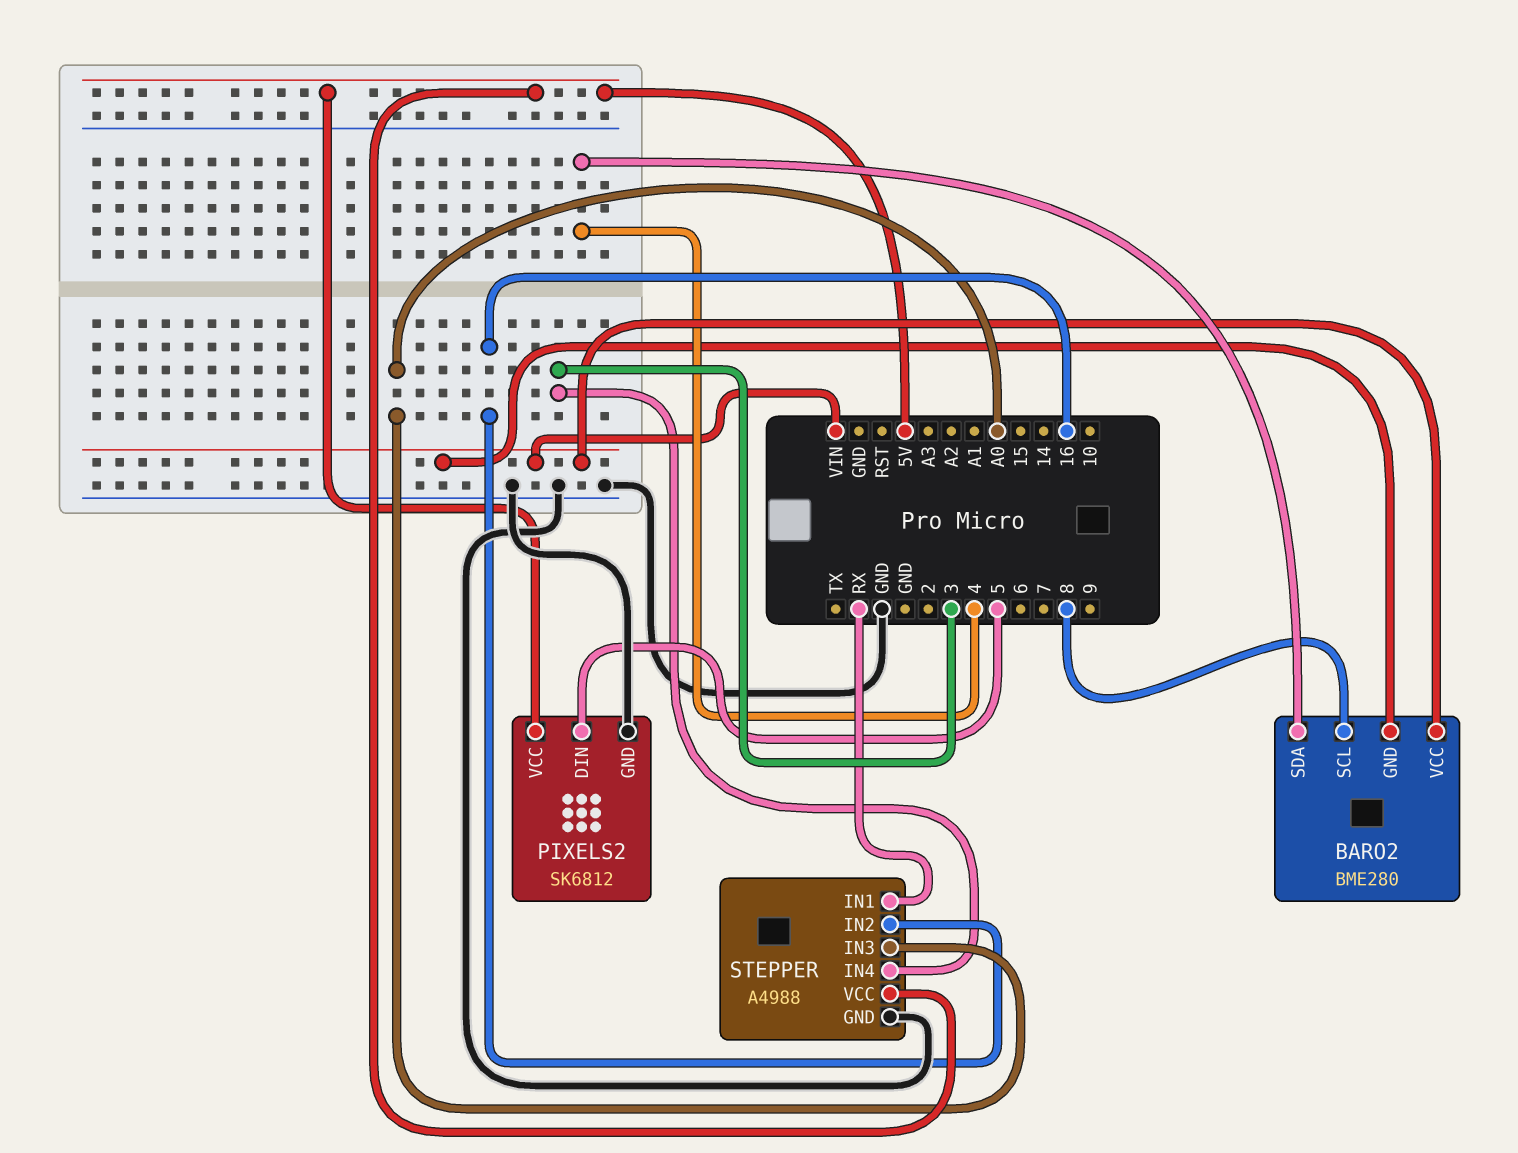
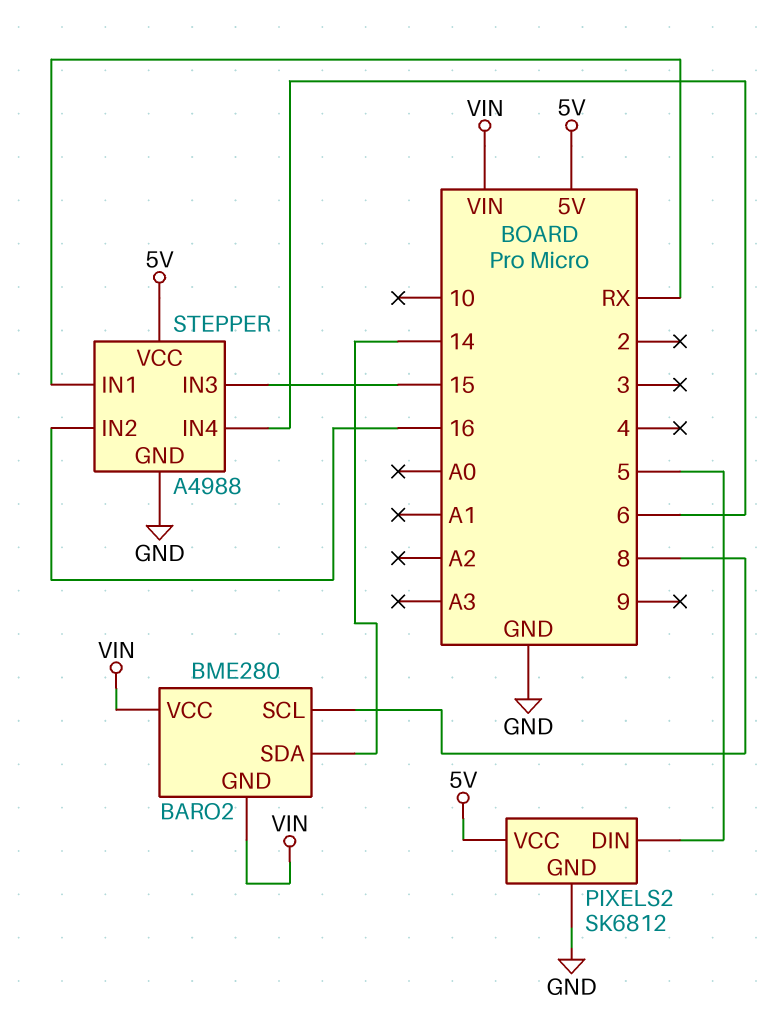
BARO2 pin SDA: 4 -> 14
STEPPER pin IN3: A0 -> 15
STEPPER pin IN4: 3 -> 6

